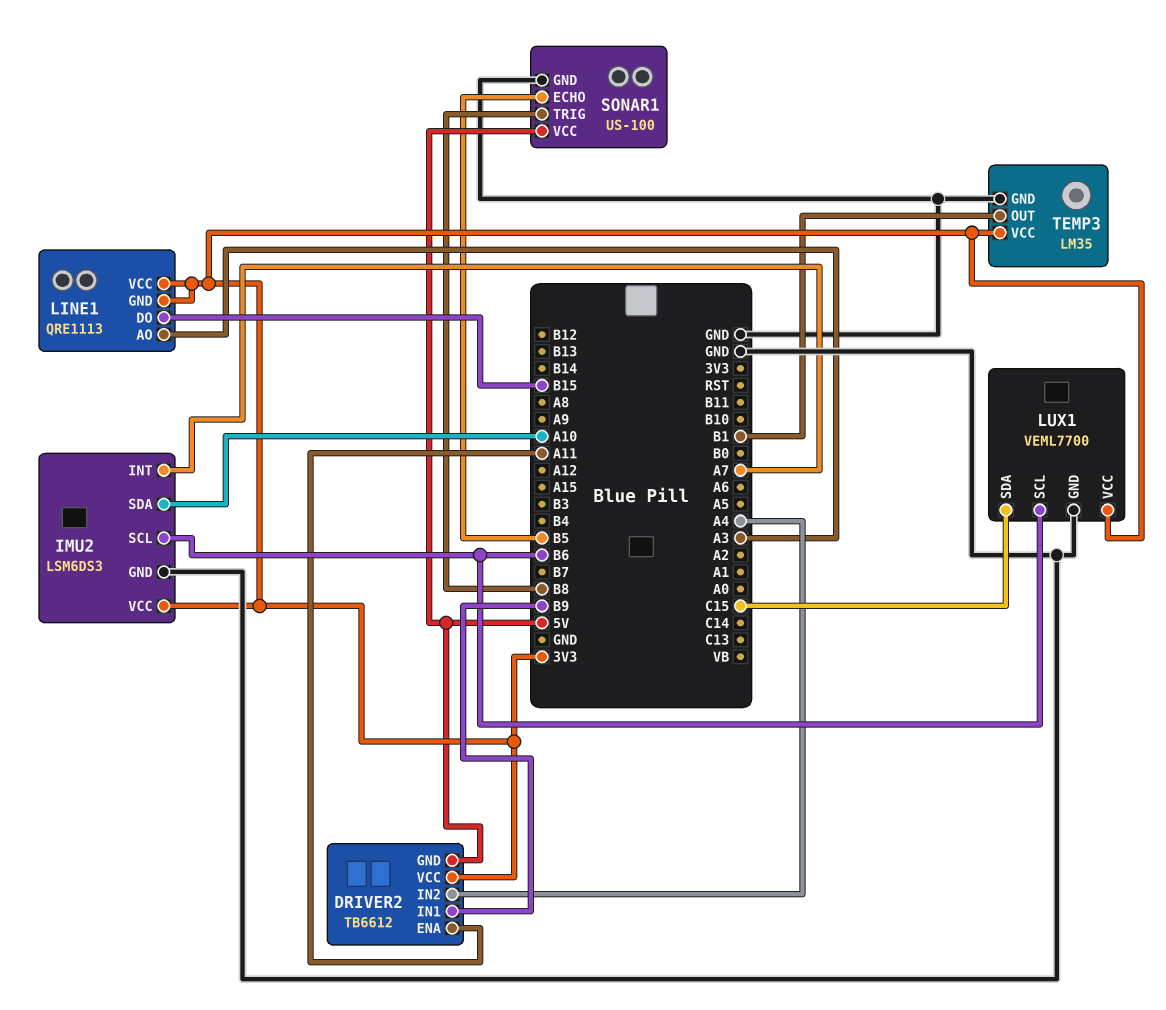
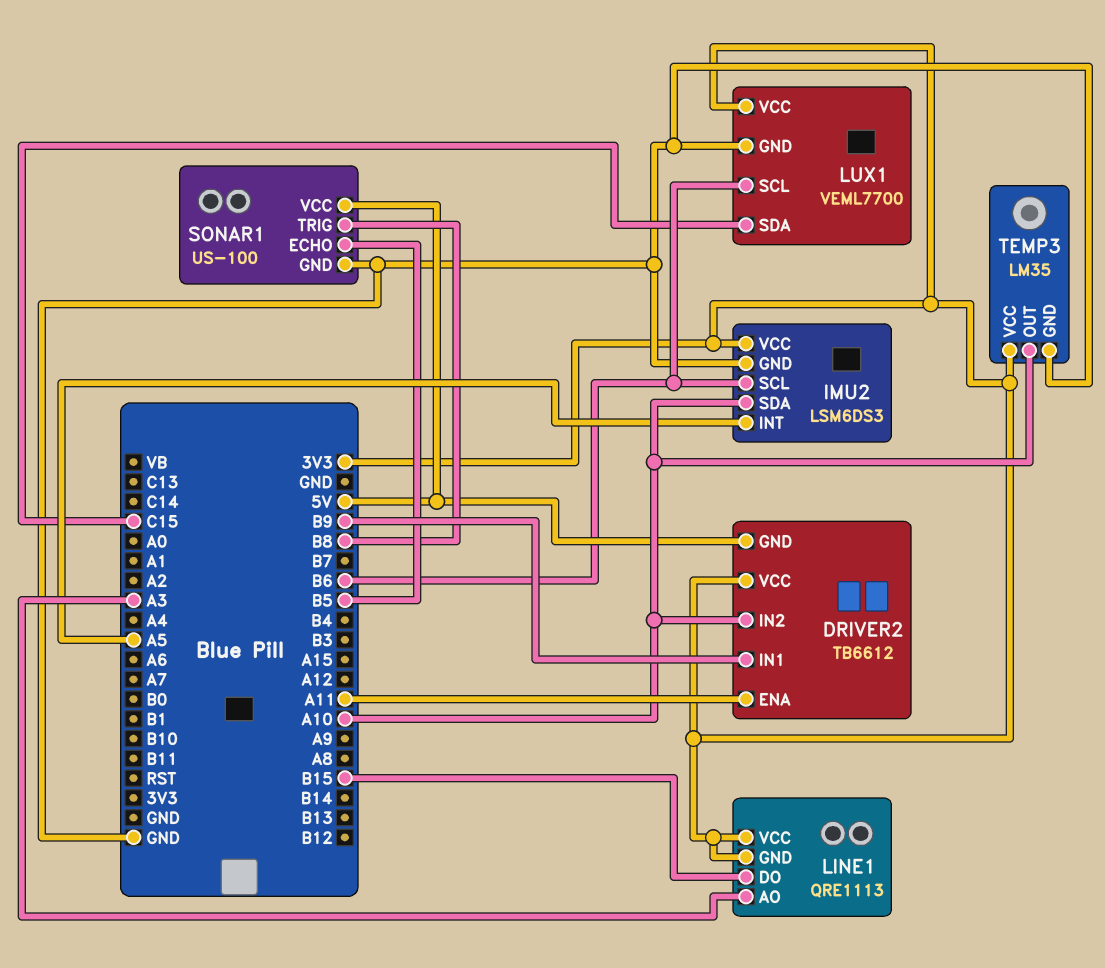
DRIVER2 pin IN2: A4 -> A10
IMU2 pin INT: A7 -> A5
TEMP3 pin OUT: B1 -> A10

